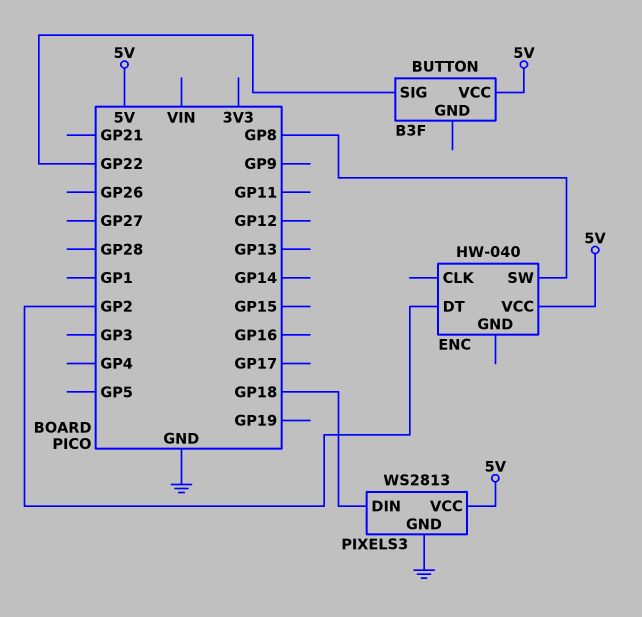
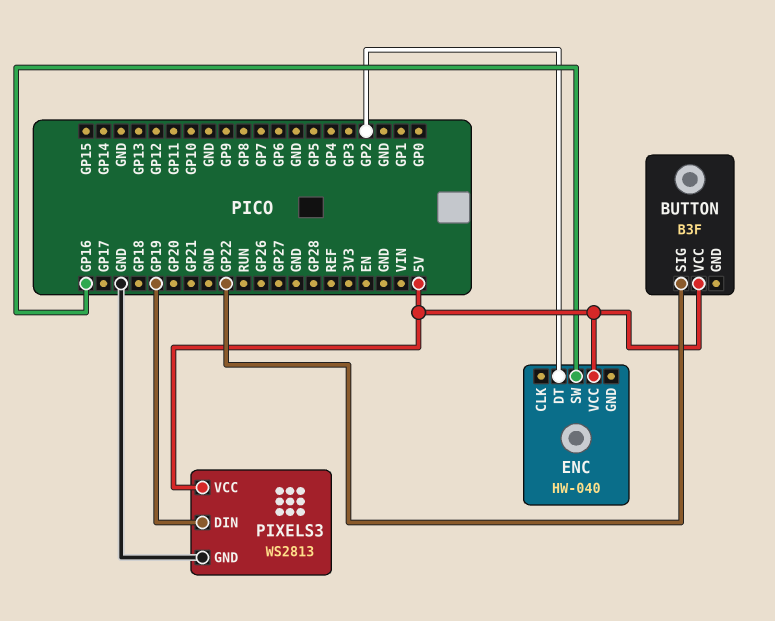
ENC pin SW: GP8 -> GP16
PIXELS3 pin DIN: GP18 -> GP19

